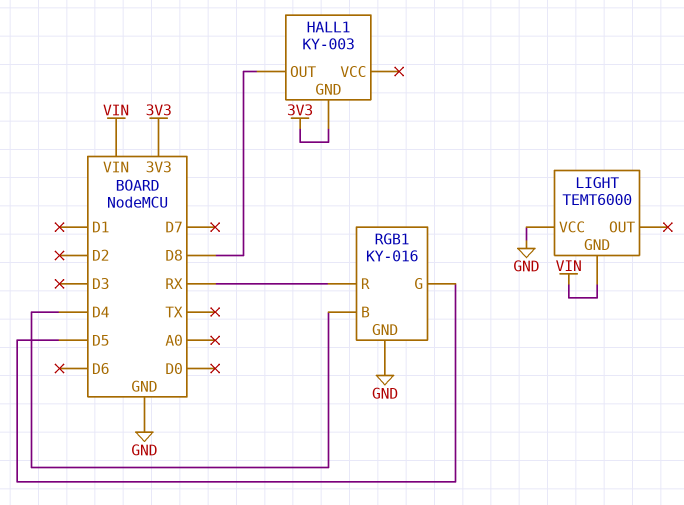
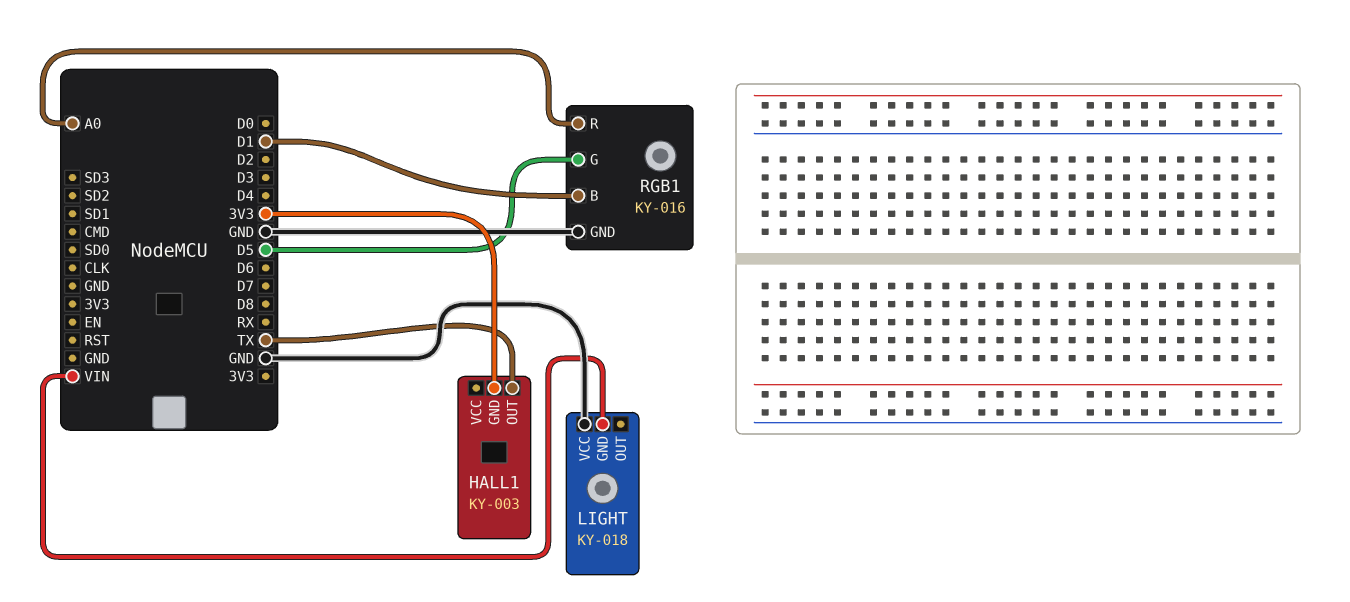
HALL1 pin OUT: D8 -> TX
LIGHT: TEMT6000 -> KY-018
RGB1 pin B: D4 -> D1
RGB1 pin R: RX -> A0

